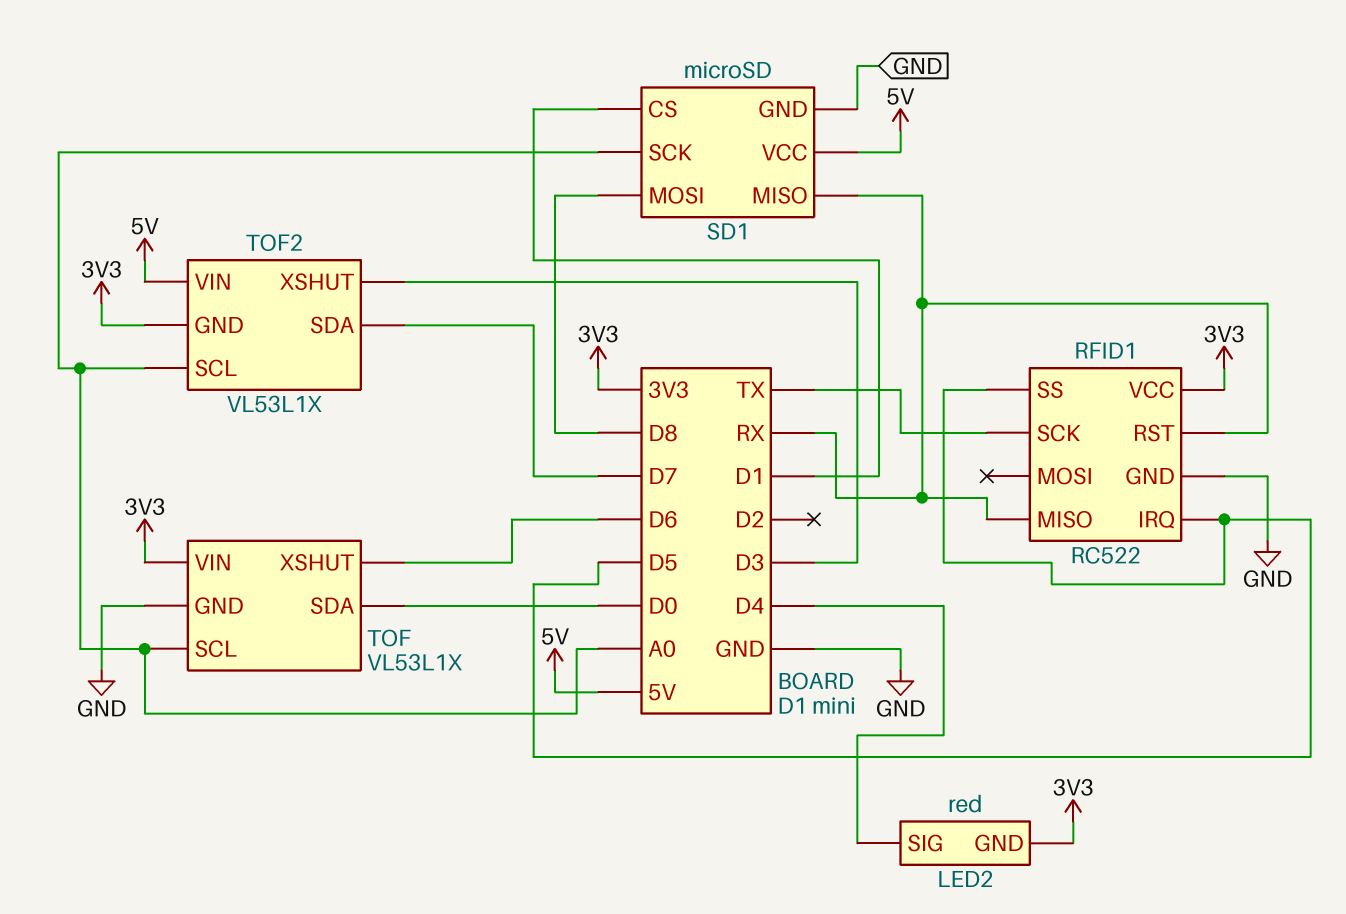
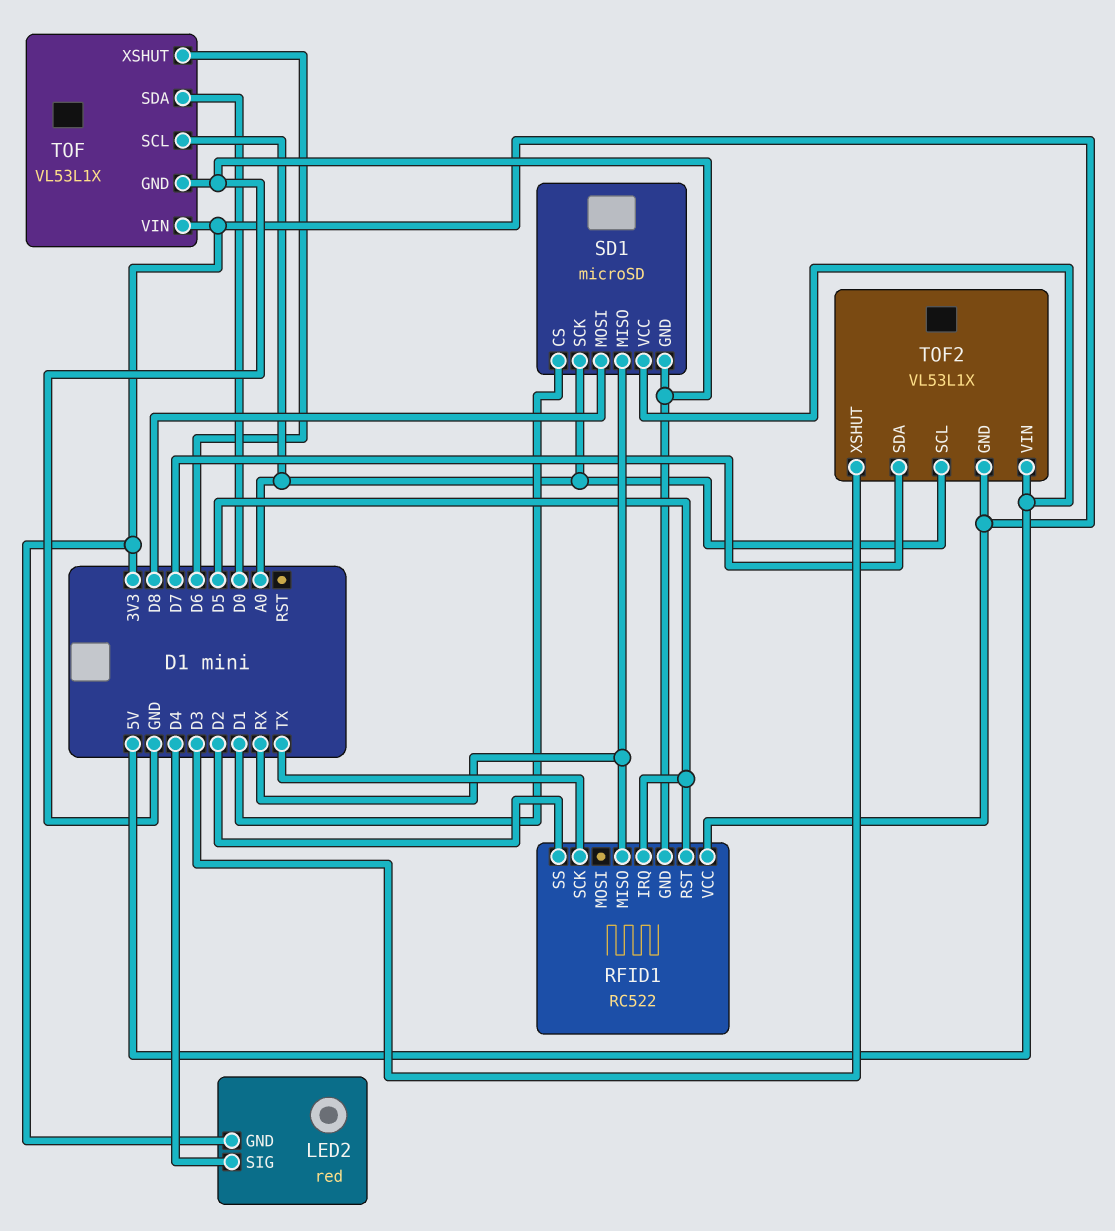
RFID1 pin RST: RX -> D5
RFID1 pin SS: D5 -> D2

